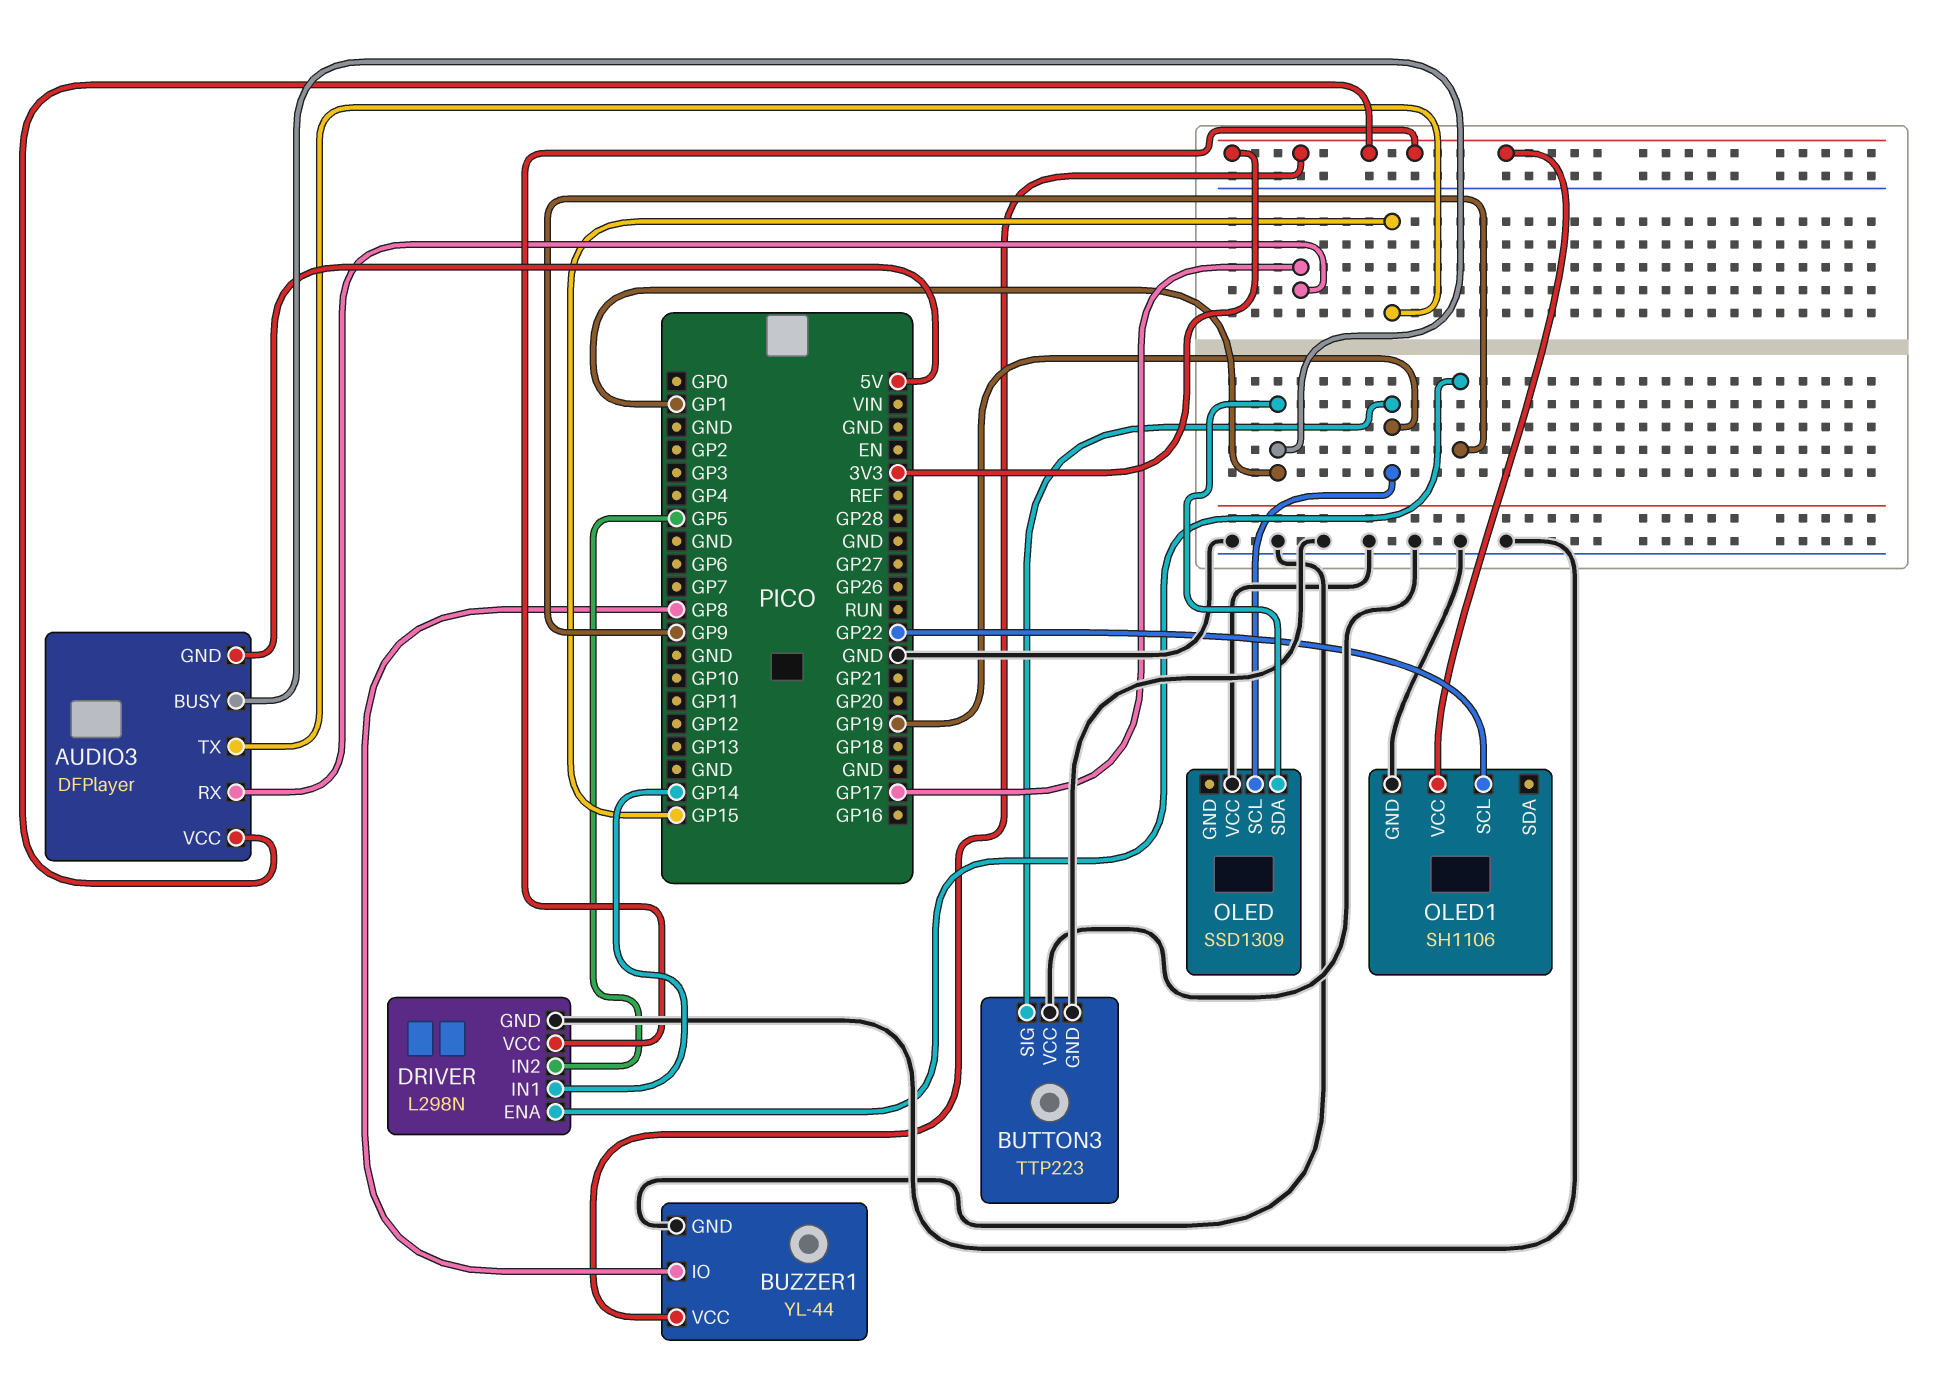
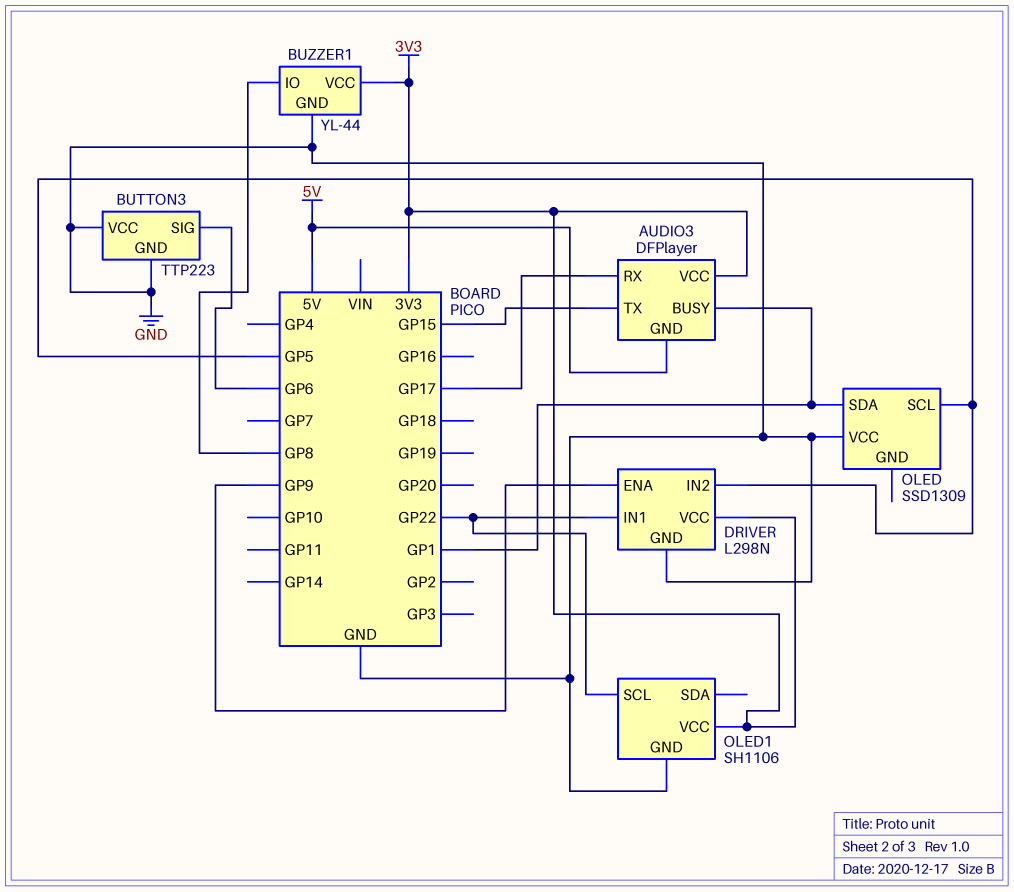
BUTTON3 pin SIG: GP19 -> GP6
DRIVER pin IN1: GP14 -> GP22
OLED pin SCL: GP19 -> GP5

